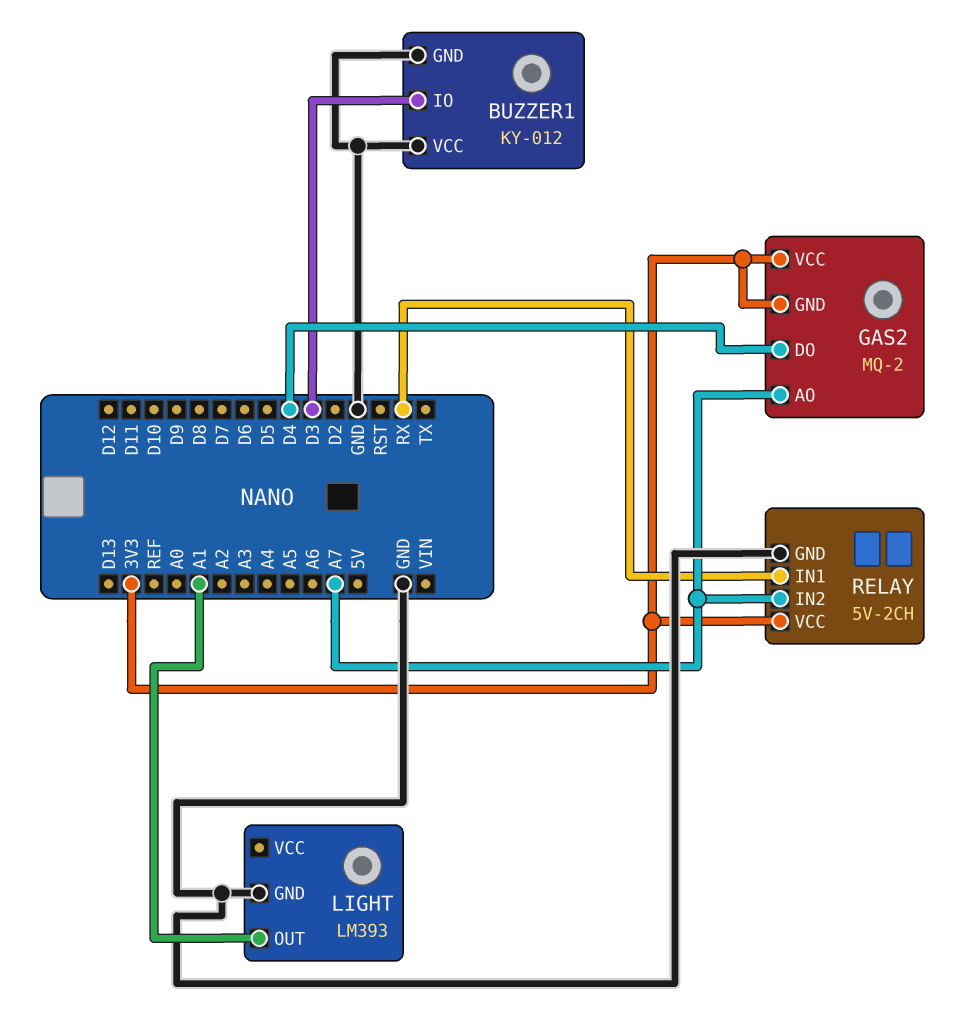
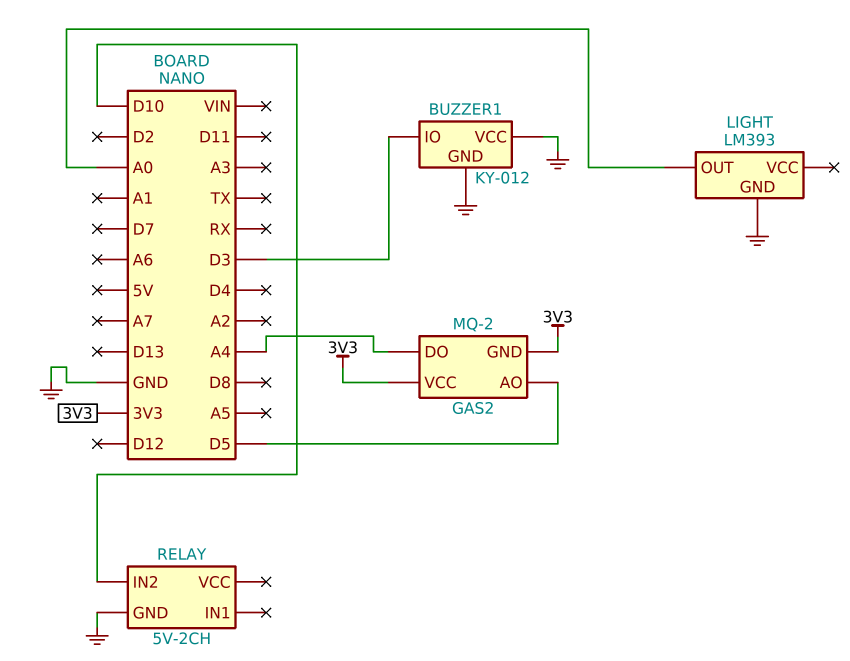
GAS2 pin AO: A7 -> D5
GAS2 pin DO: D4 -> A4
LIGHT pin OUT: A1 -> A0
RELAY pin IN1: RX -> none
RELAY pin IN2: A7 -> D10
RELAY pin VCC: 3V3 -> none

